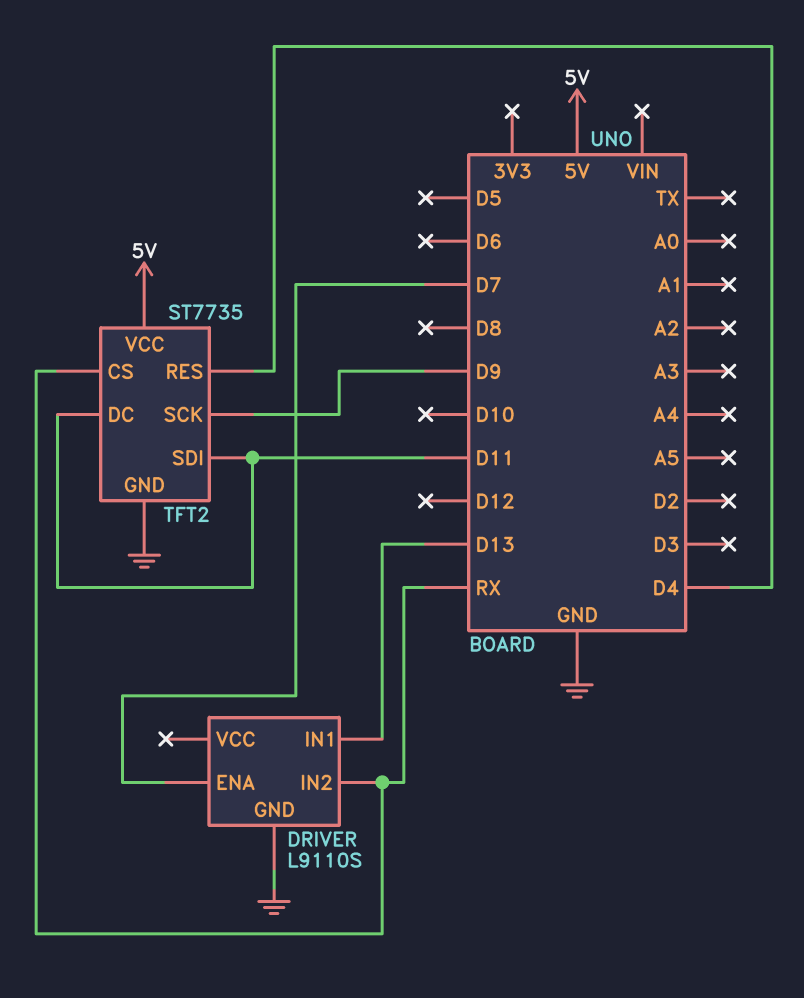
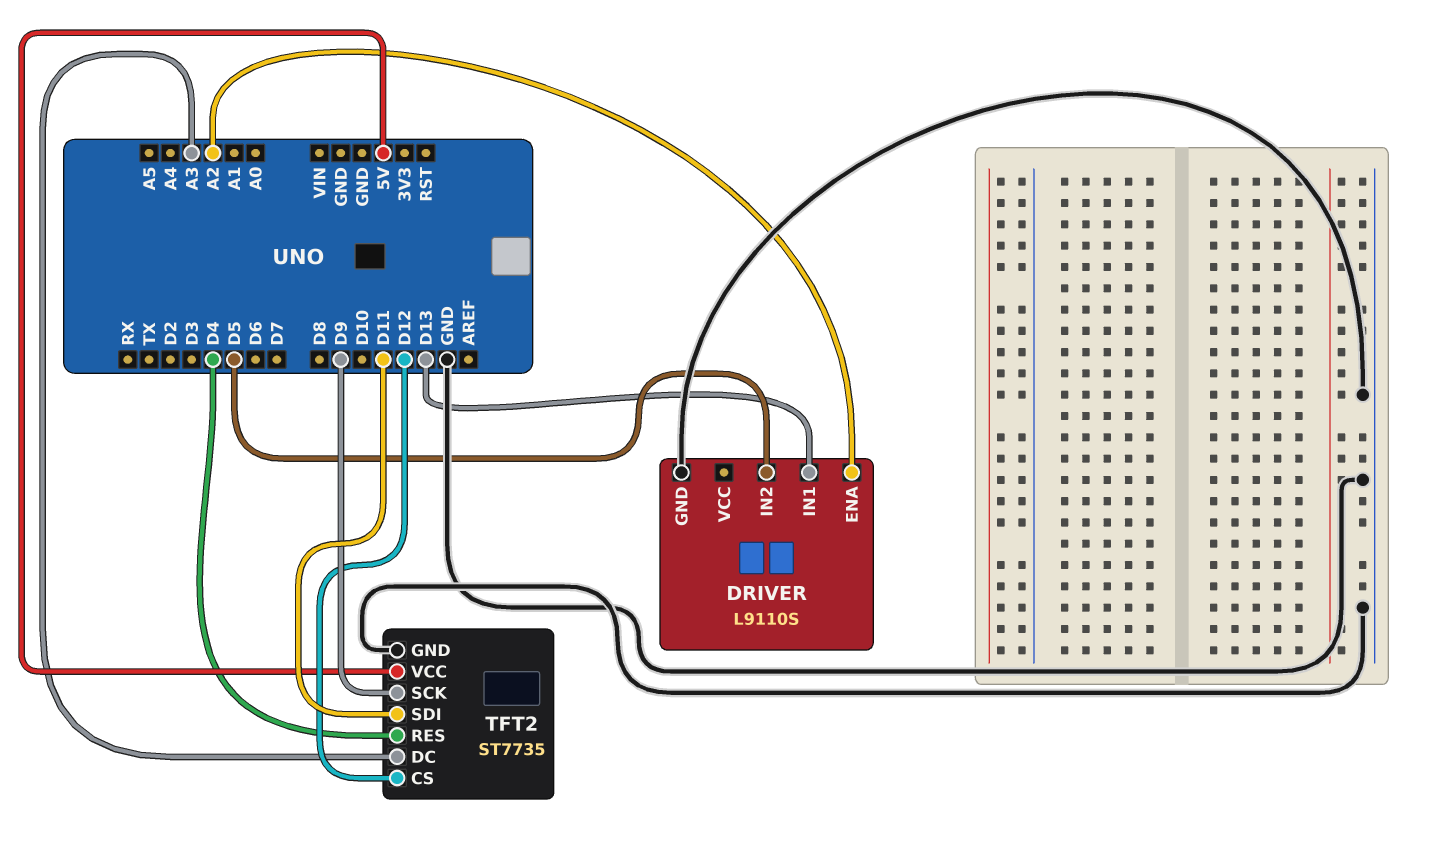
DRIVER pin ENA: D7 -> A2
DRIVER pin IN2: RX -> D5
TFT2 pin CS: RX -> D12
TFT2 pin DC: D11 -> A3

